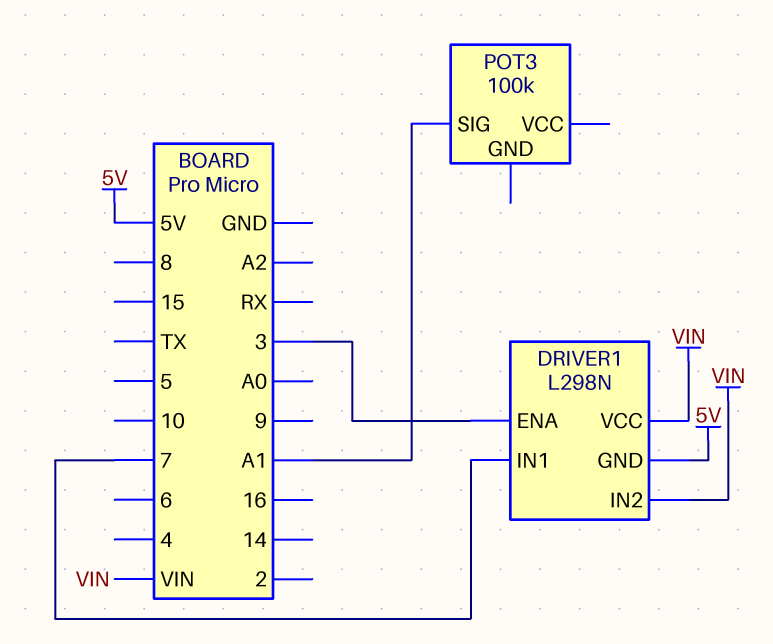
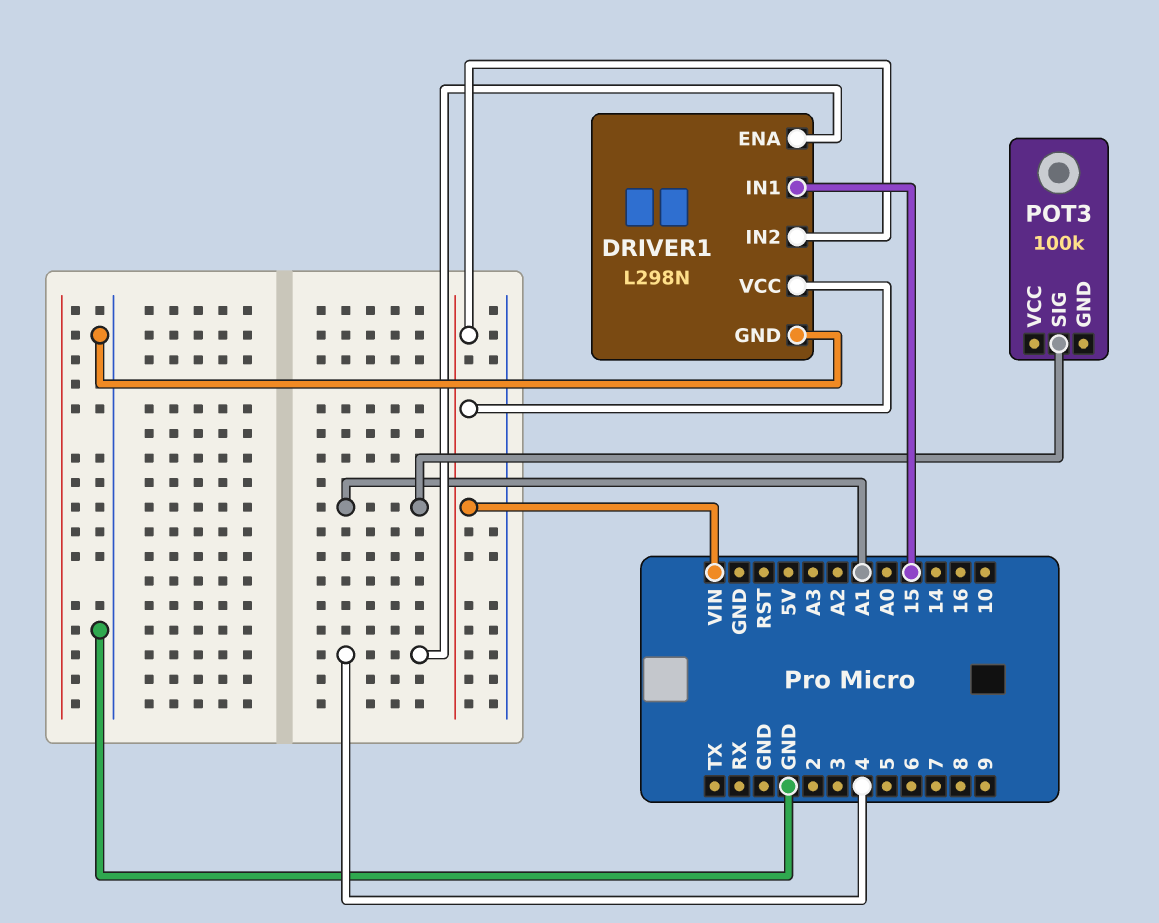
DRIVER1 pin ENA: 3 -> 4
DRIVER1 pin GND: 5V -> GND
DRIVER1 pin IN1: 7 -> 15

